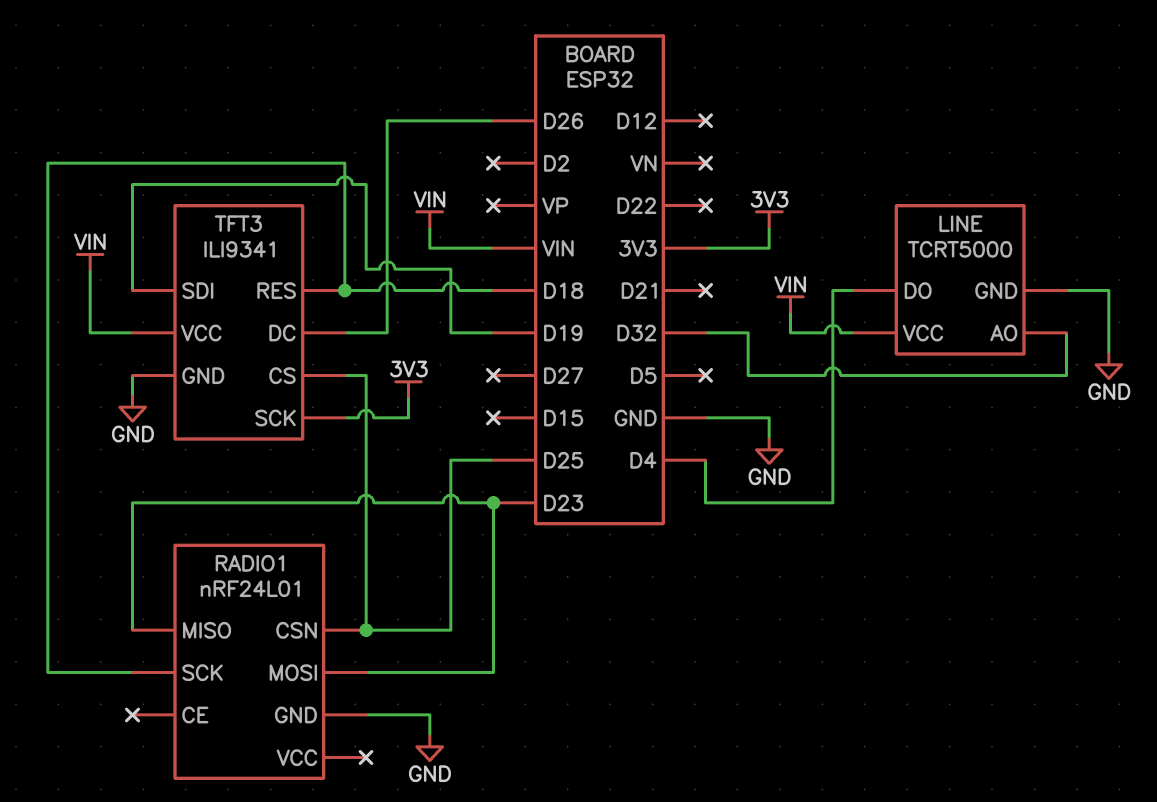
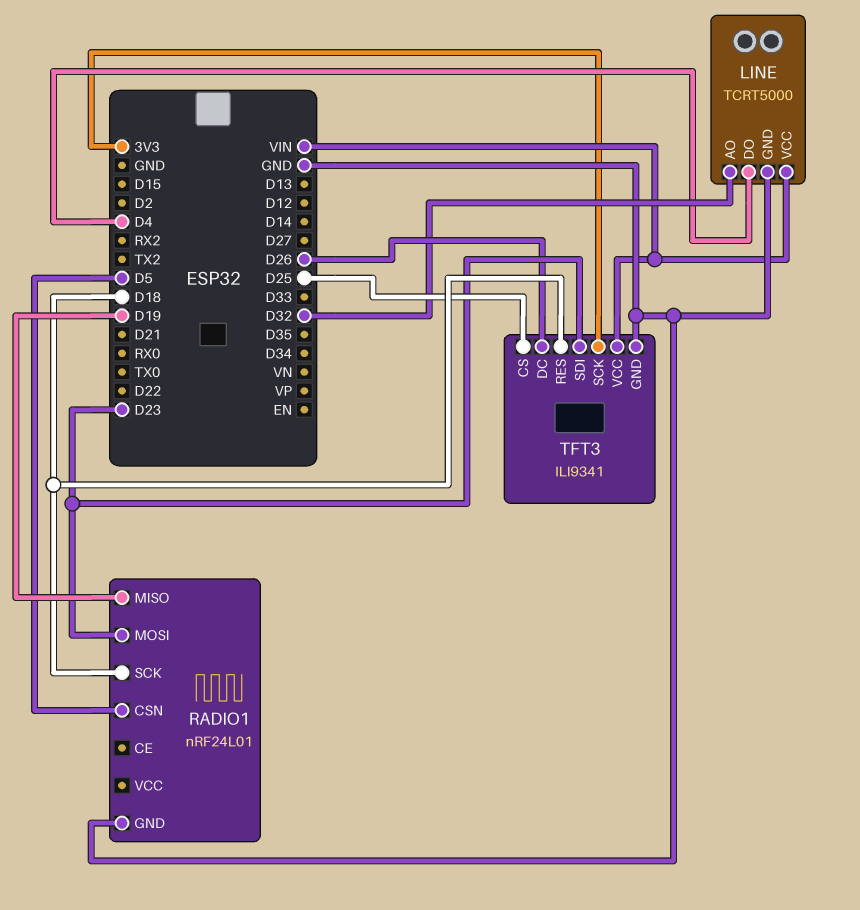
RADIO1 pin CSN: D25 -> D5
RADIO1 pin MISO: D23 -> D19
TFT3 pin SDI: D19 -> D23

